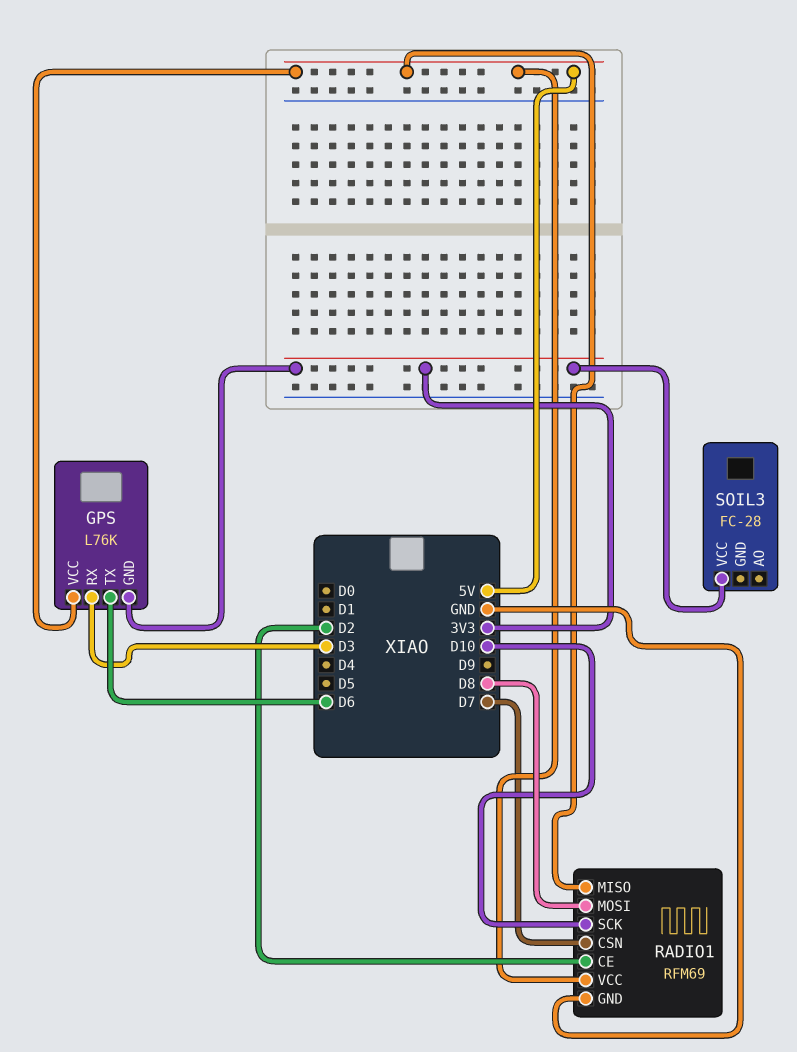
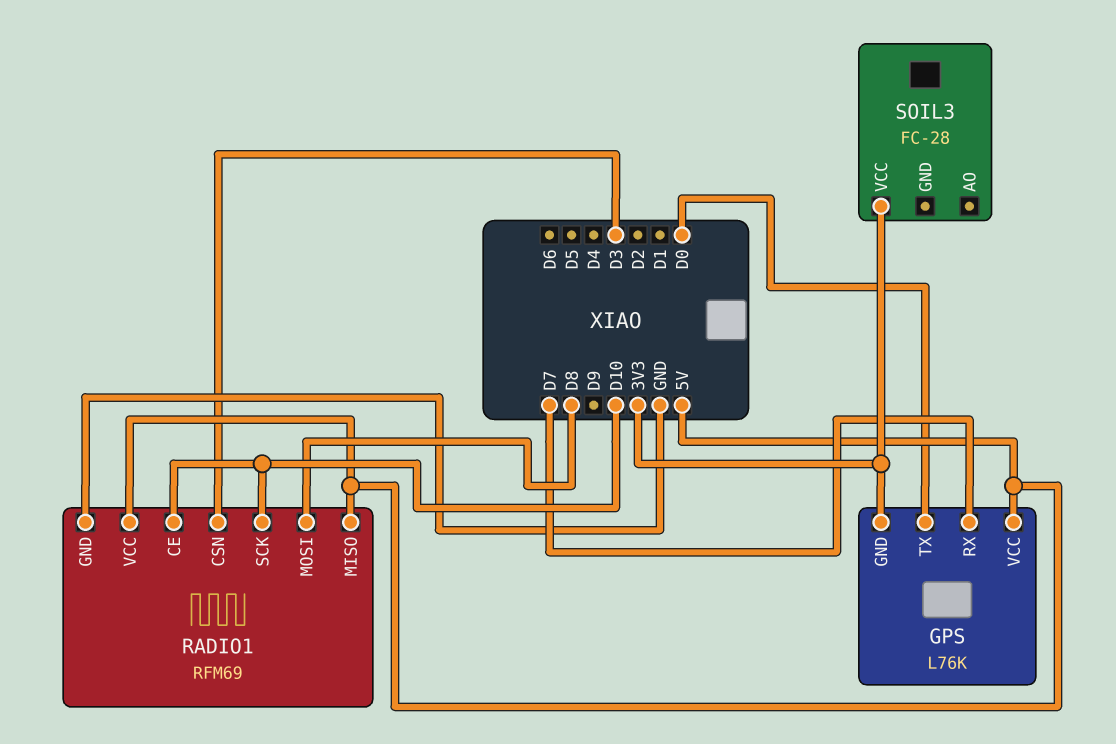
GPS pin RX: D3 -> D7
GPS pin TX: D6 -> D0
RADIO1 pin CE: D2 -> D10
RADIO1 pin CSN: D7 -> D3

